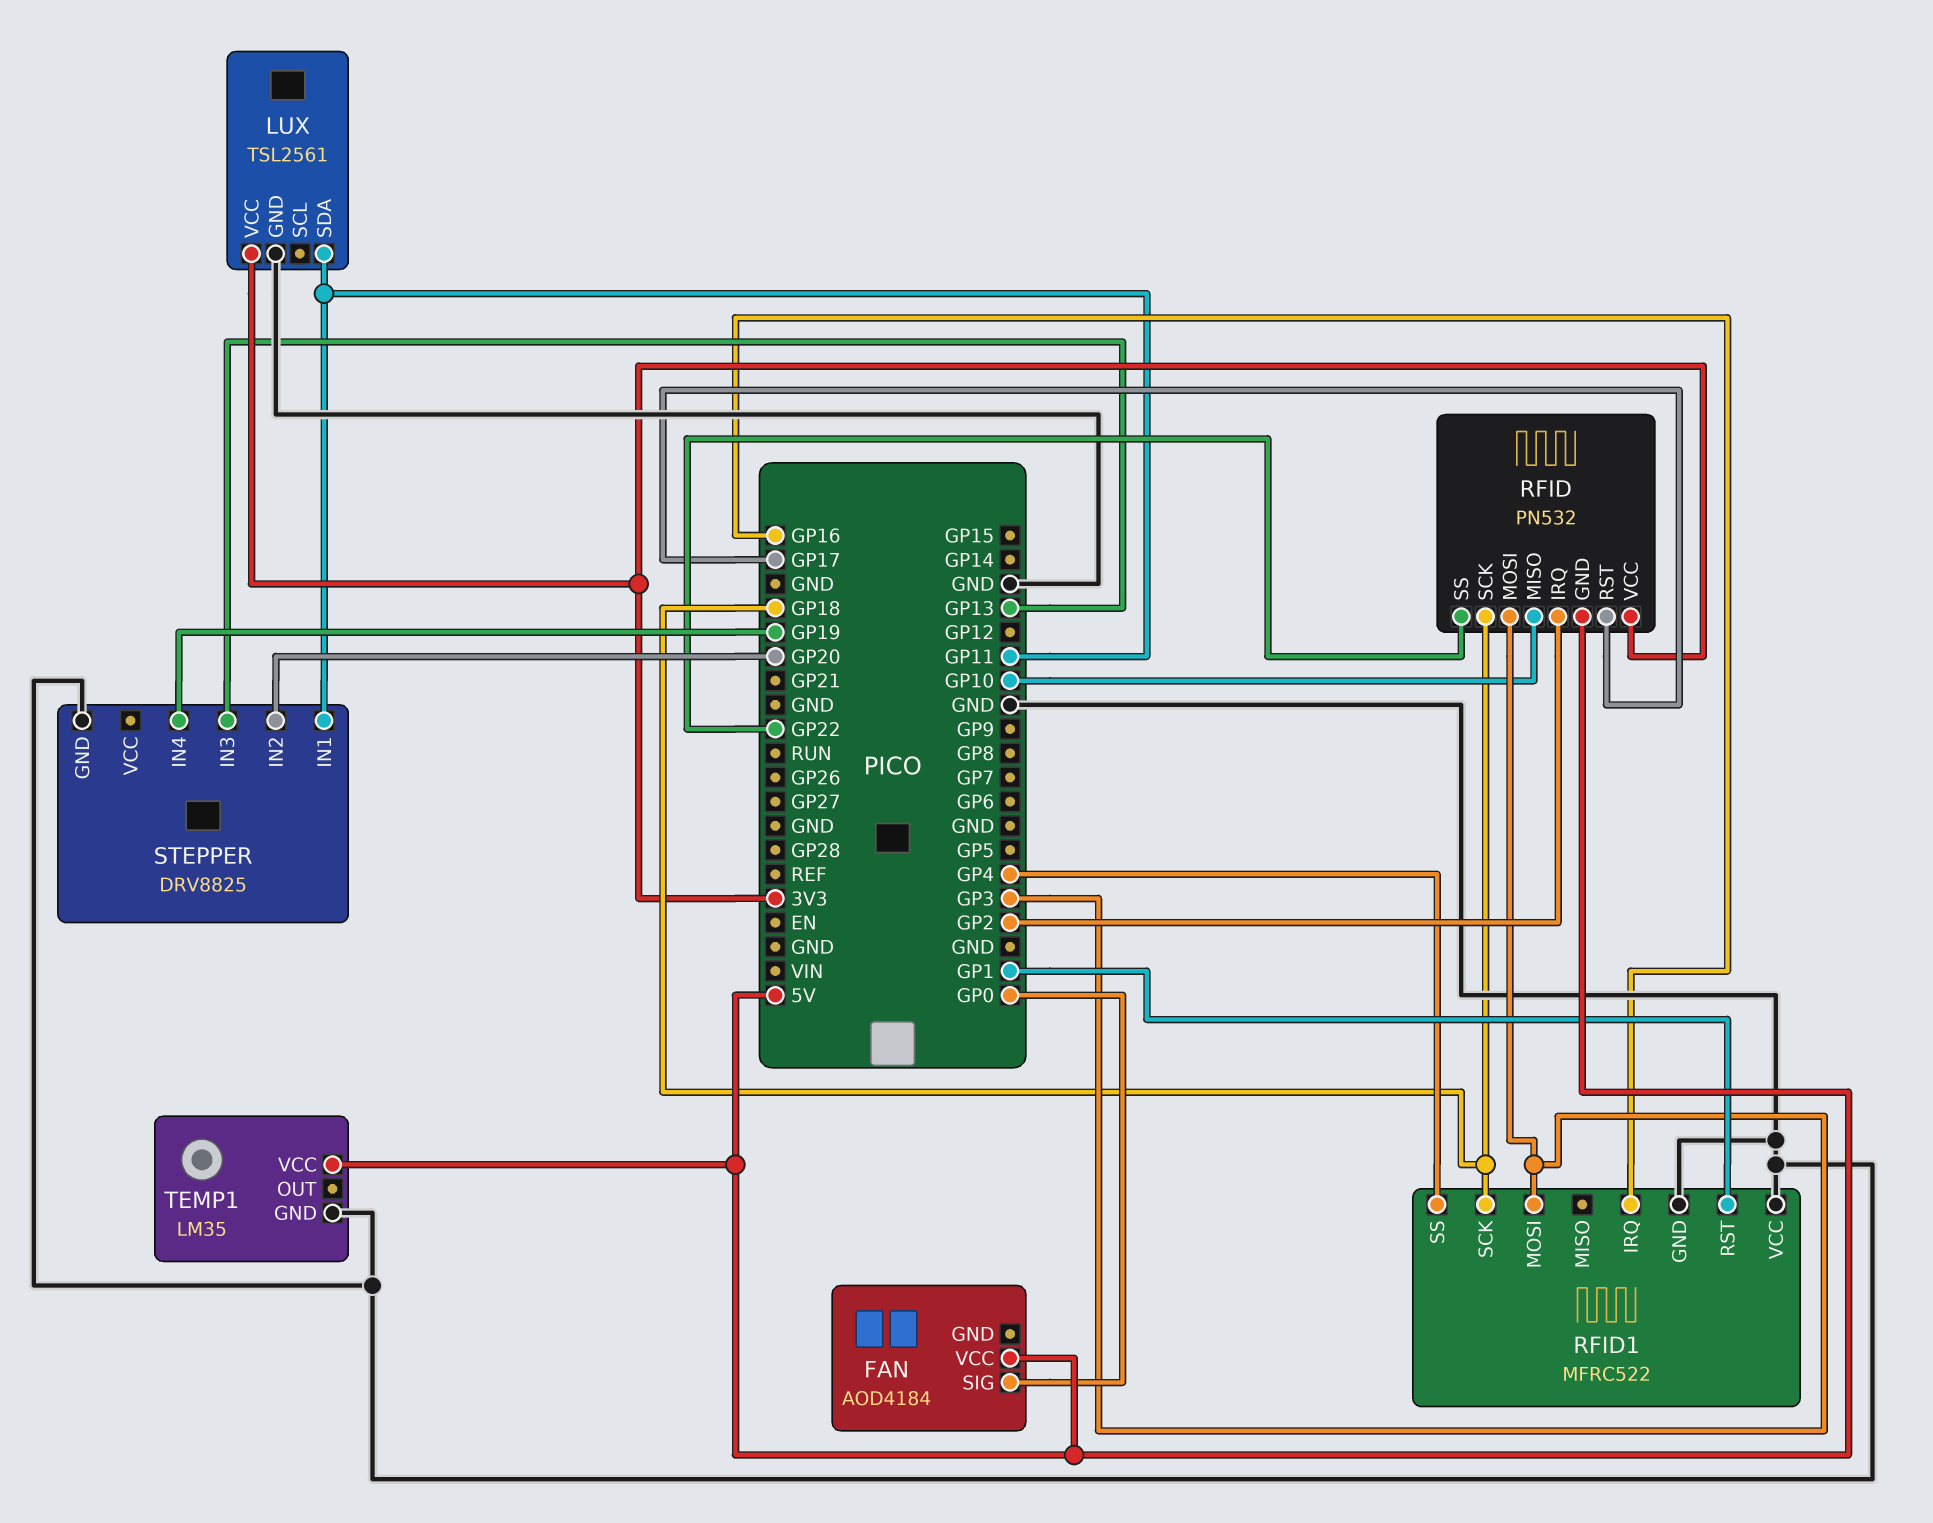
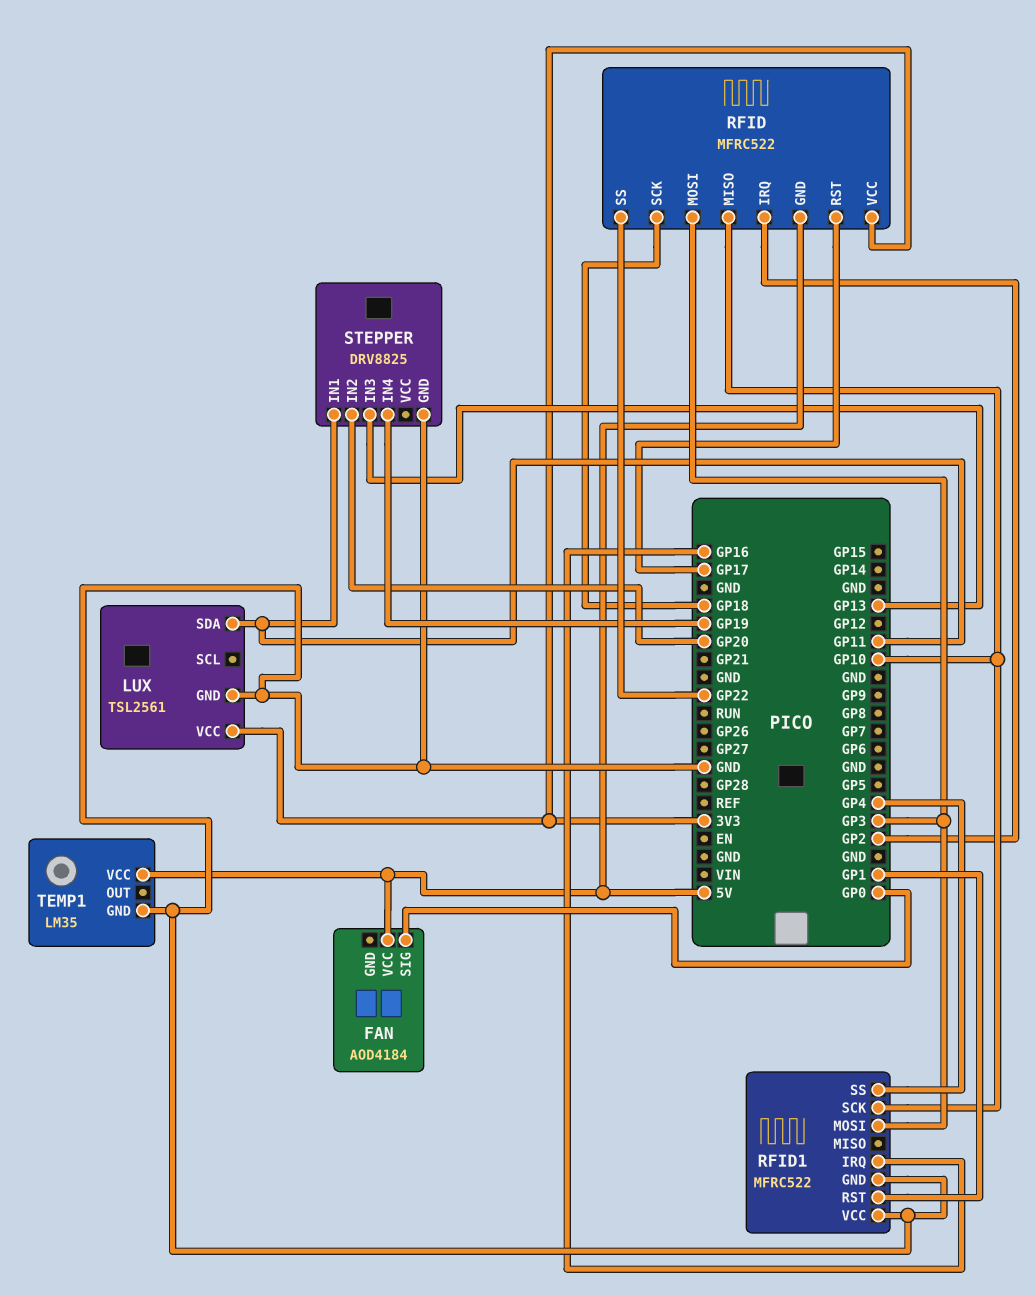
RFID: PN532 -> MFRC522
RFID1 pin SCK: GP18 -> GP10

